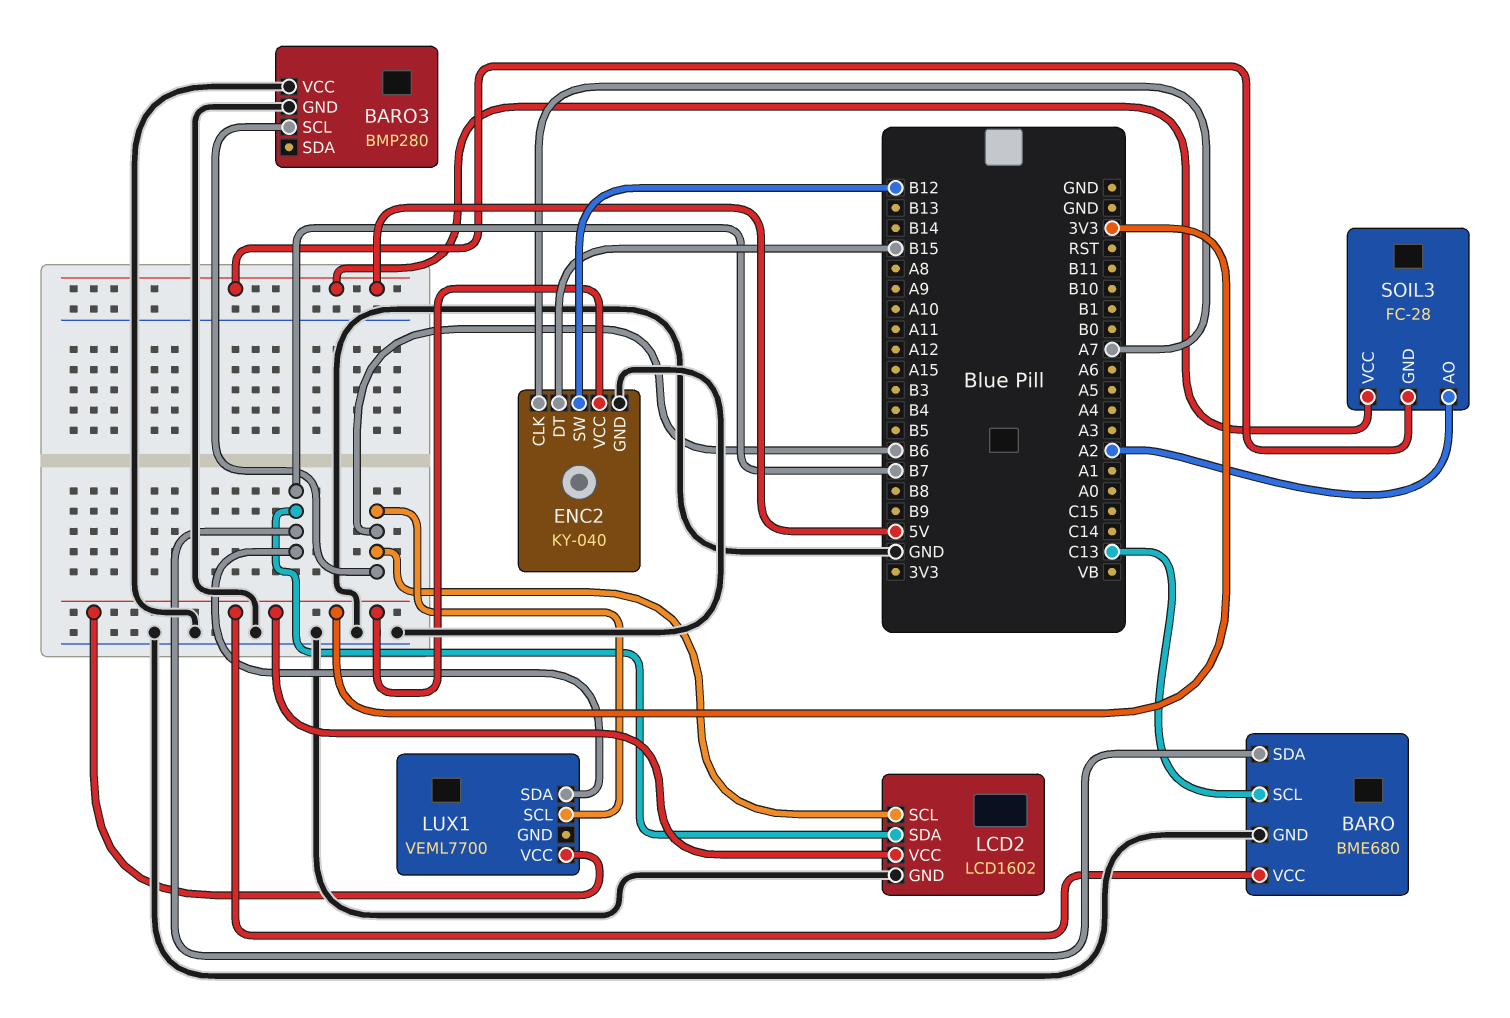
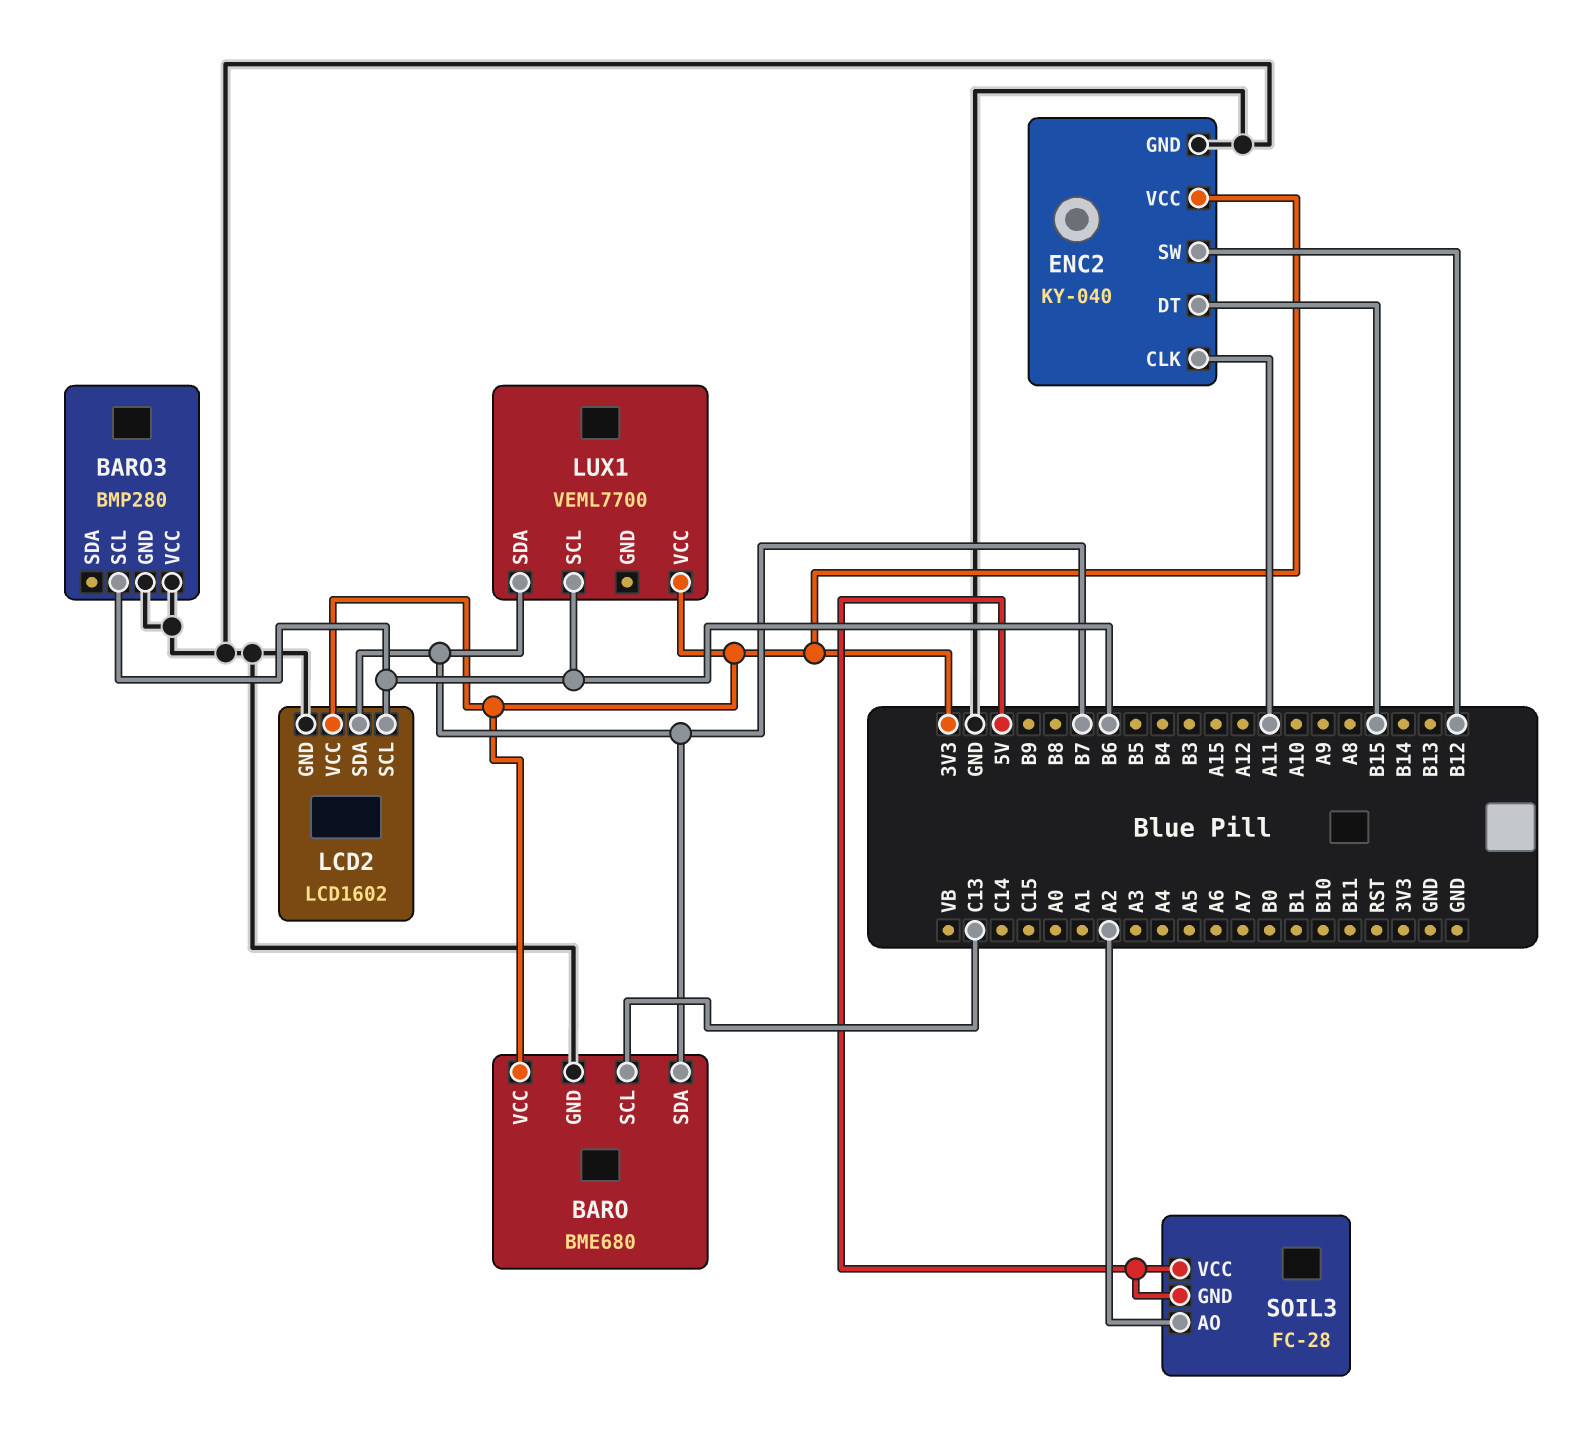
ENC2 pin CLK: A7 -> A11

